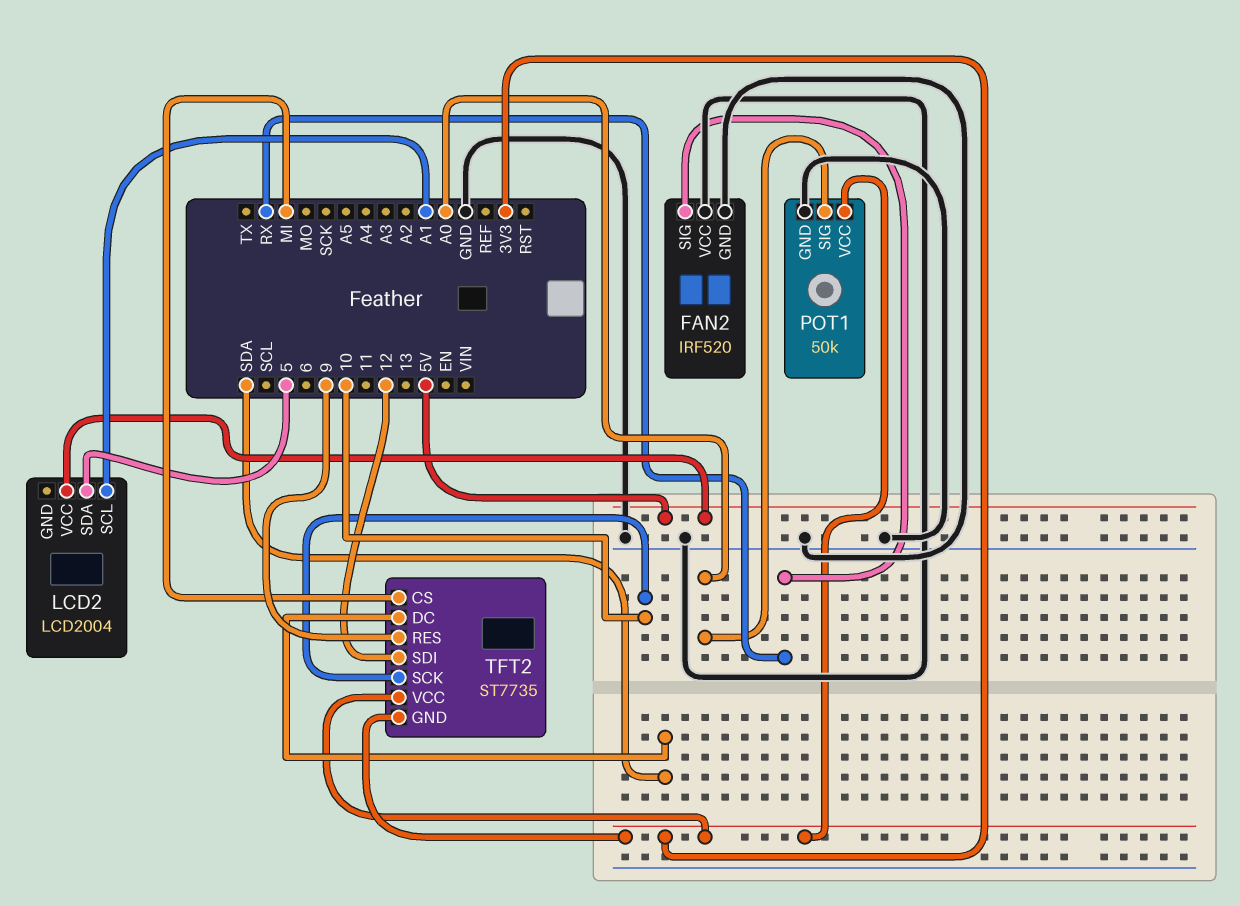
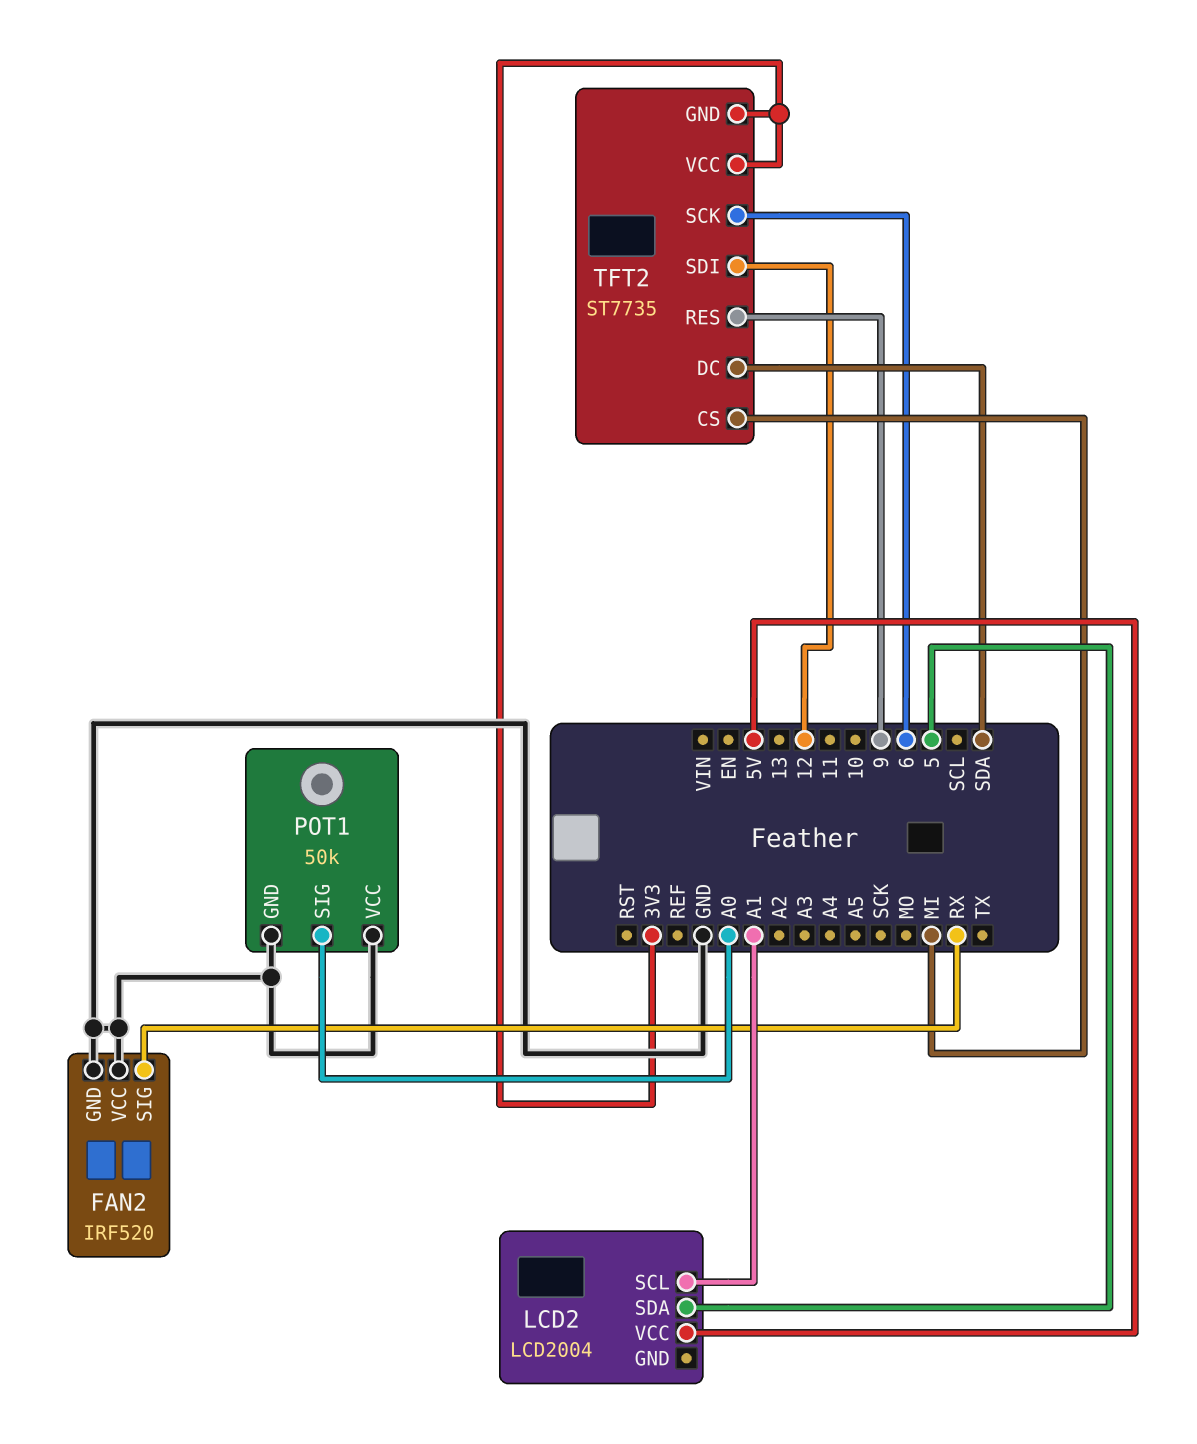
POT1 pin VCC: 3V3 -> GND
TFT2 pin SCK: 10 -> 6

